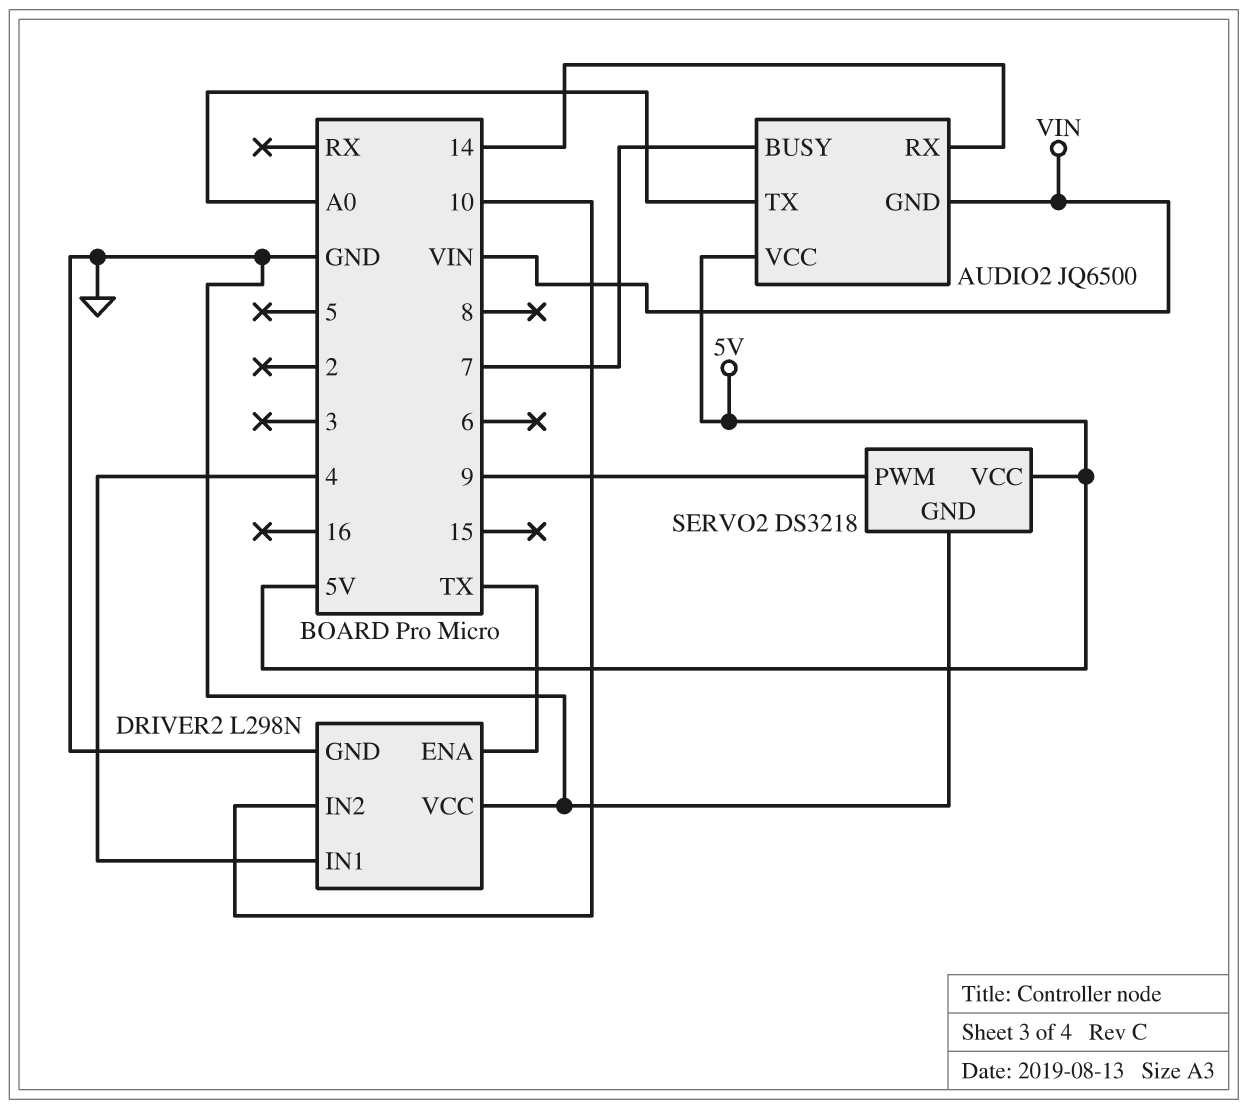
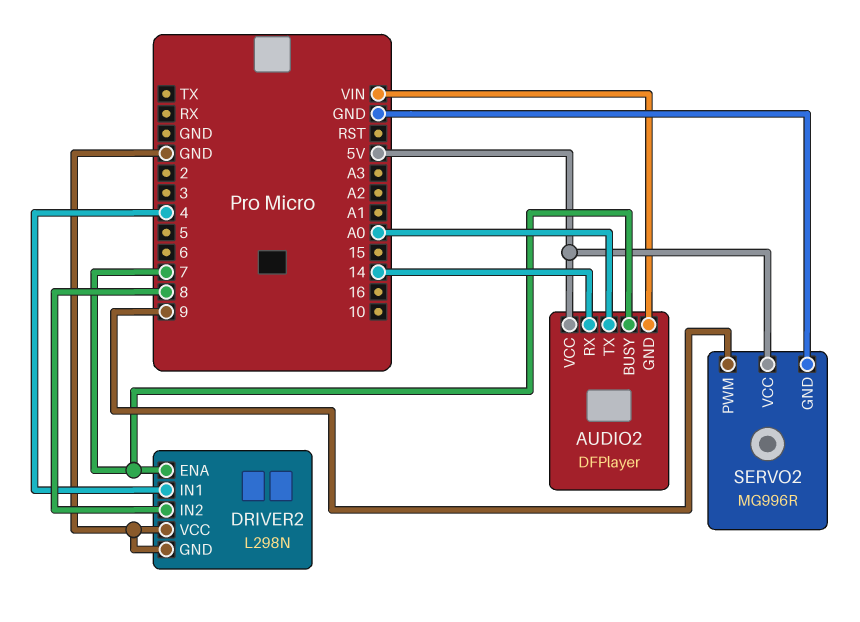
AUDIO2: JQ6500 -> DFPlayer
DRIVER2 pin ENA: TX -> 7
DRIVER2 pin IN2: 10 -> 8
SERVO2: DS3218 -> MG996R

